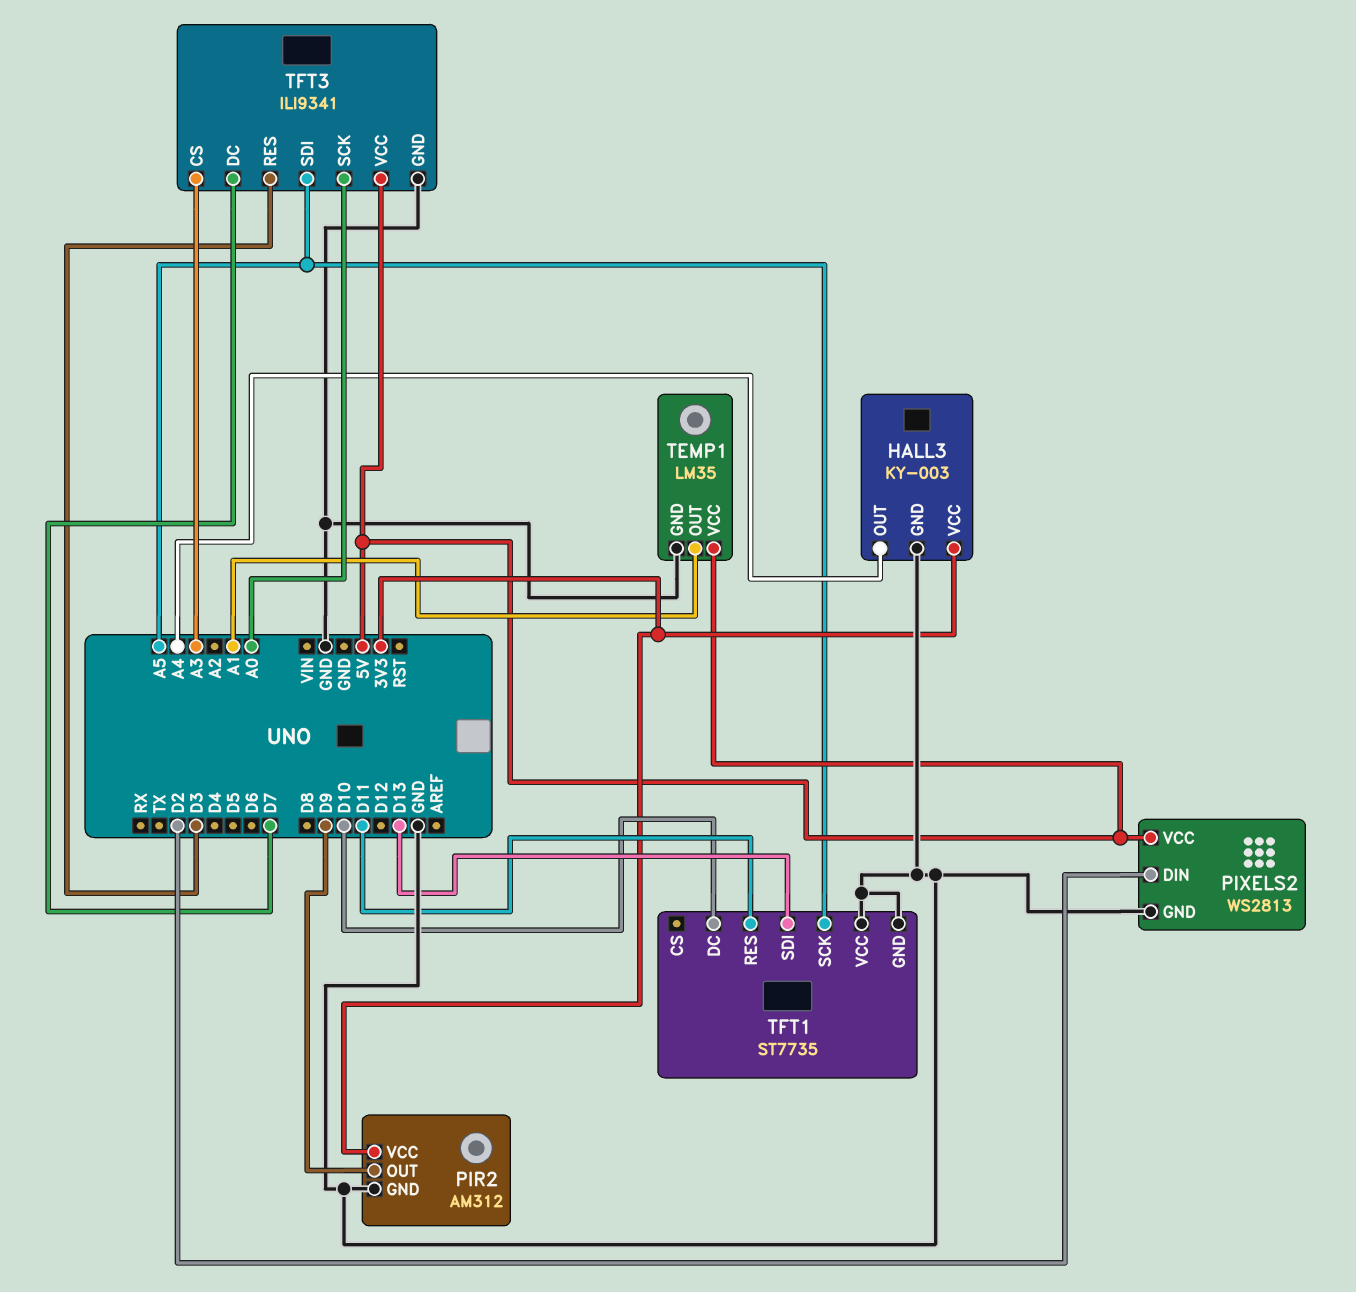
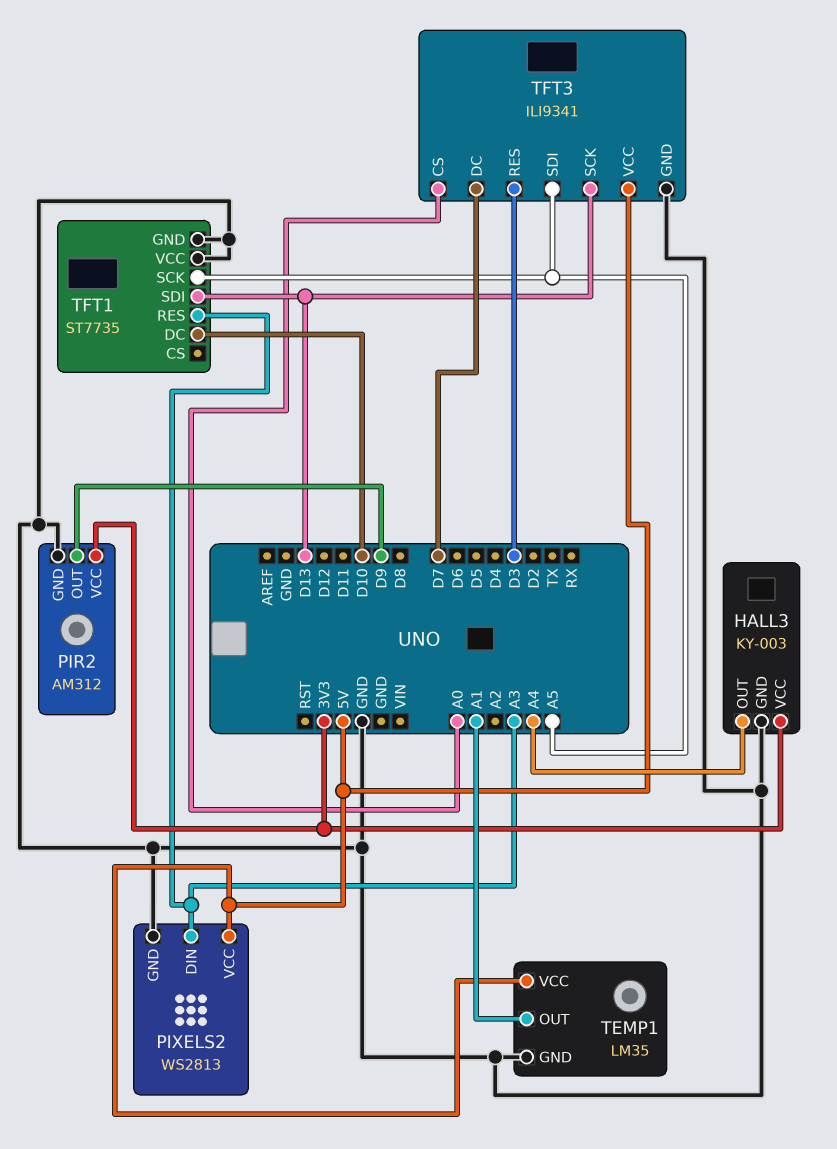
PIXELS2 pin DIN: D2 -> A3
TFT1 pin RES: D11 -> A3
TFT3 pin CS: A3 -> A0
TFT3 pin SCK: A0 -> D13

